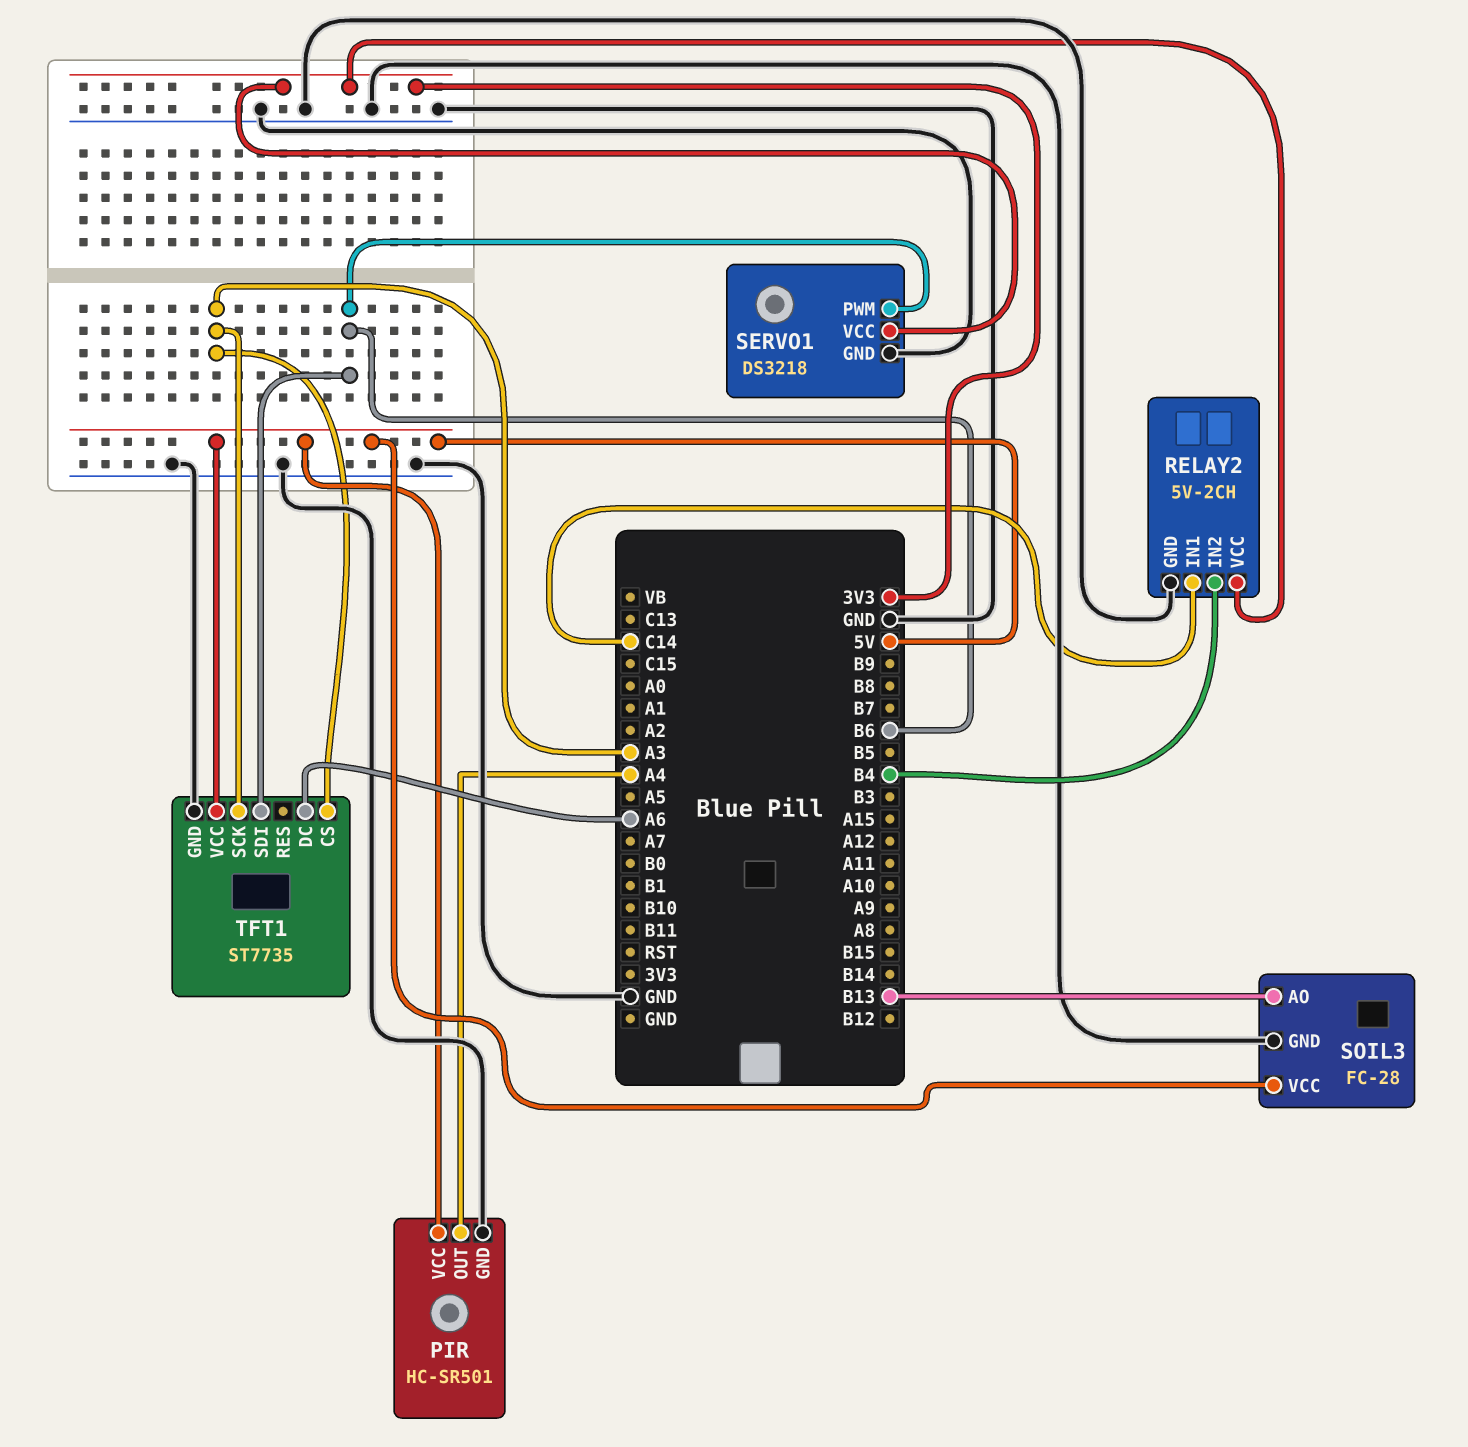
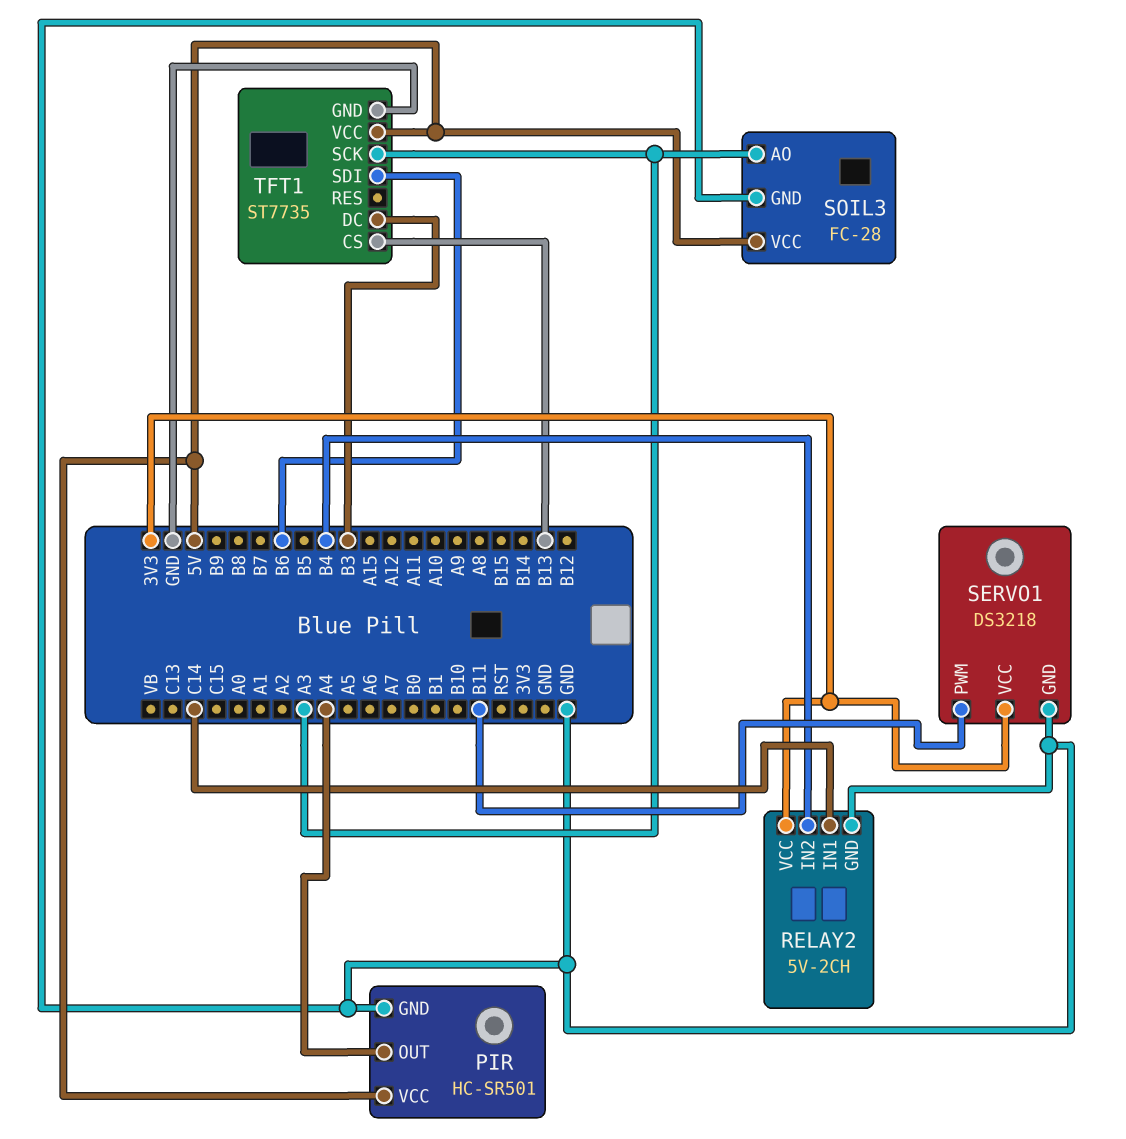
SERVO1 pin PWM: B6 -> B11
SOIL3 pin AO: B13 -> A3
TFT1 pin CS: A3 -> B13
TFT1 pin DC: A6 -> B3

